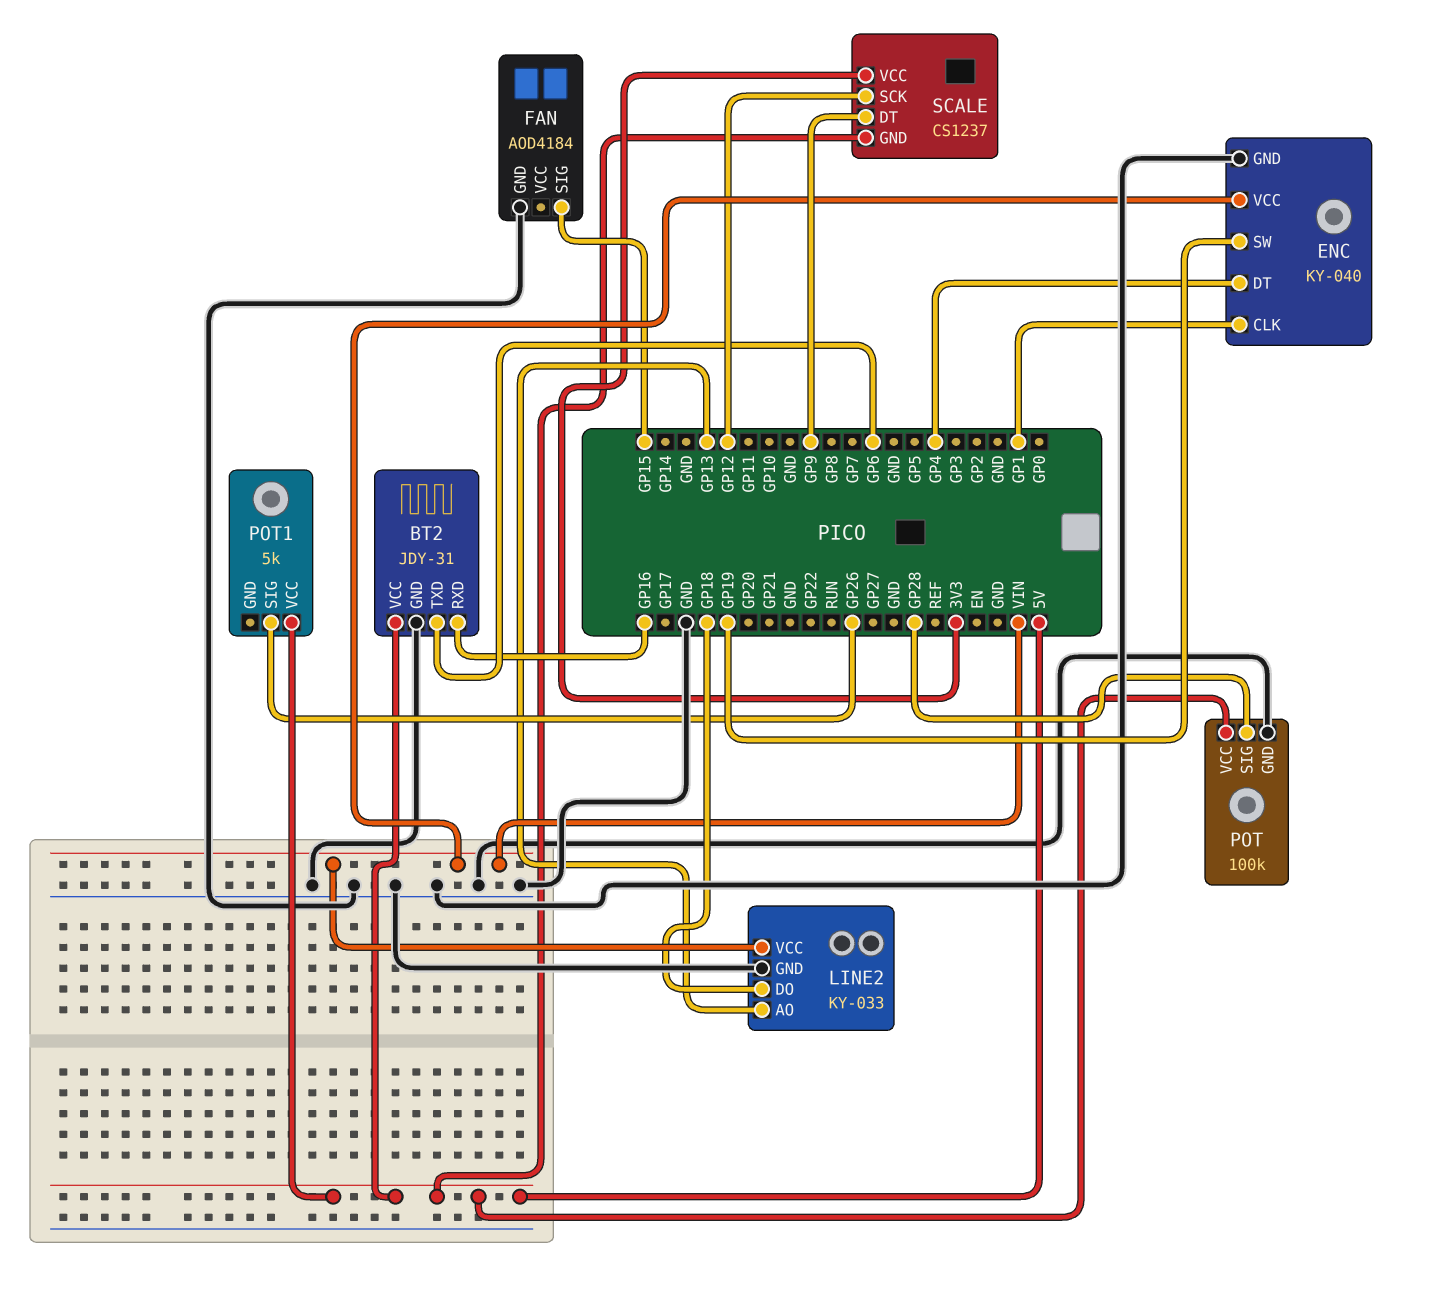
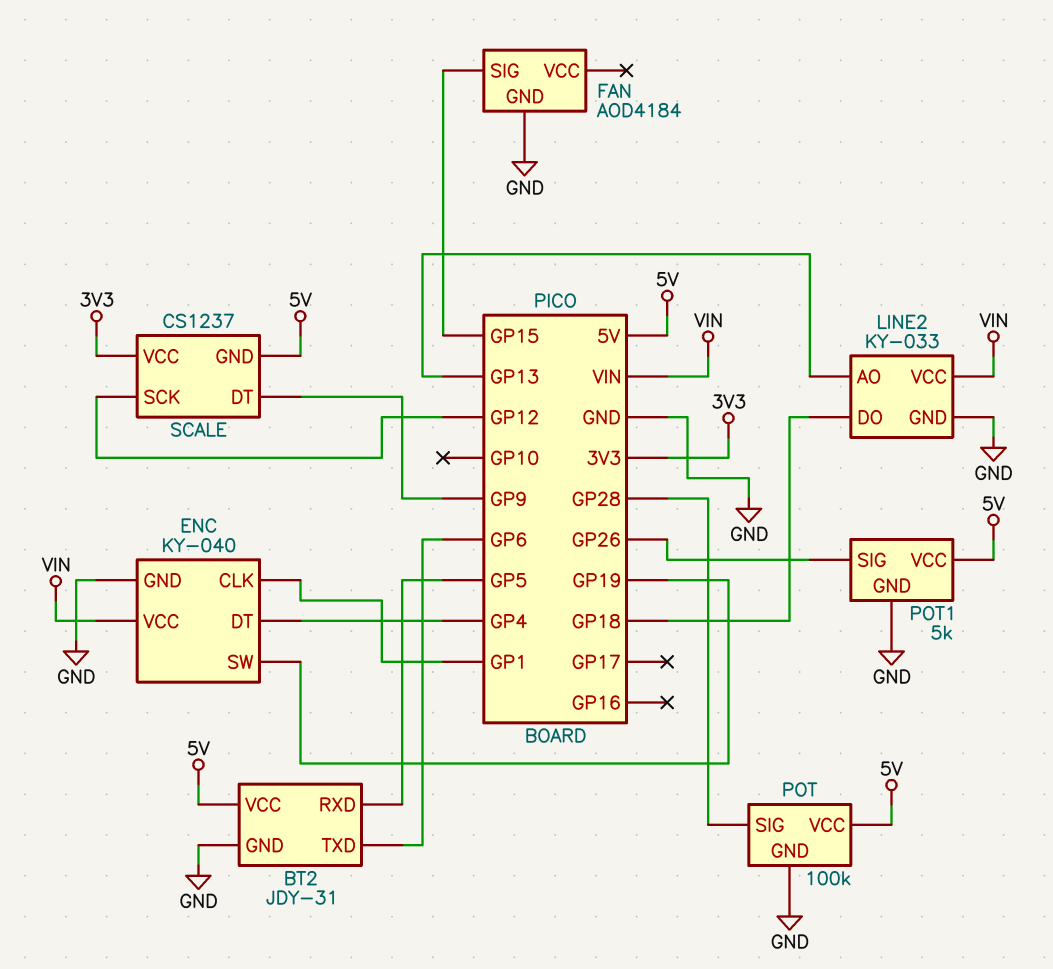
BT2 pin RXD: GP16 -> GP5
POT1 pin GND: none -> GND

